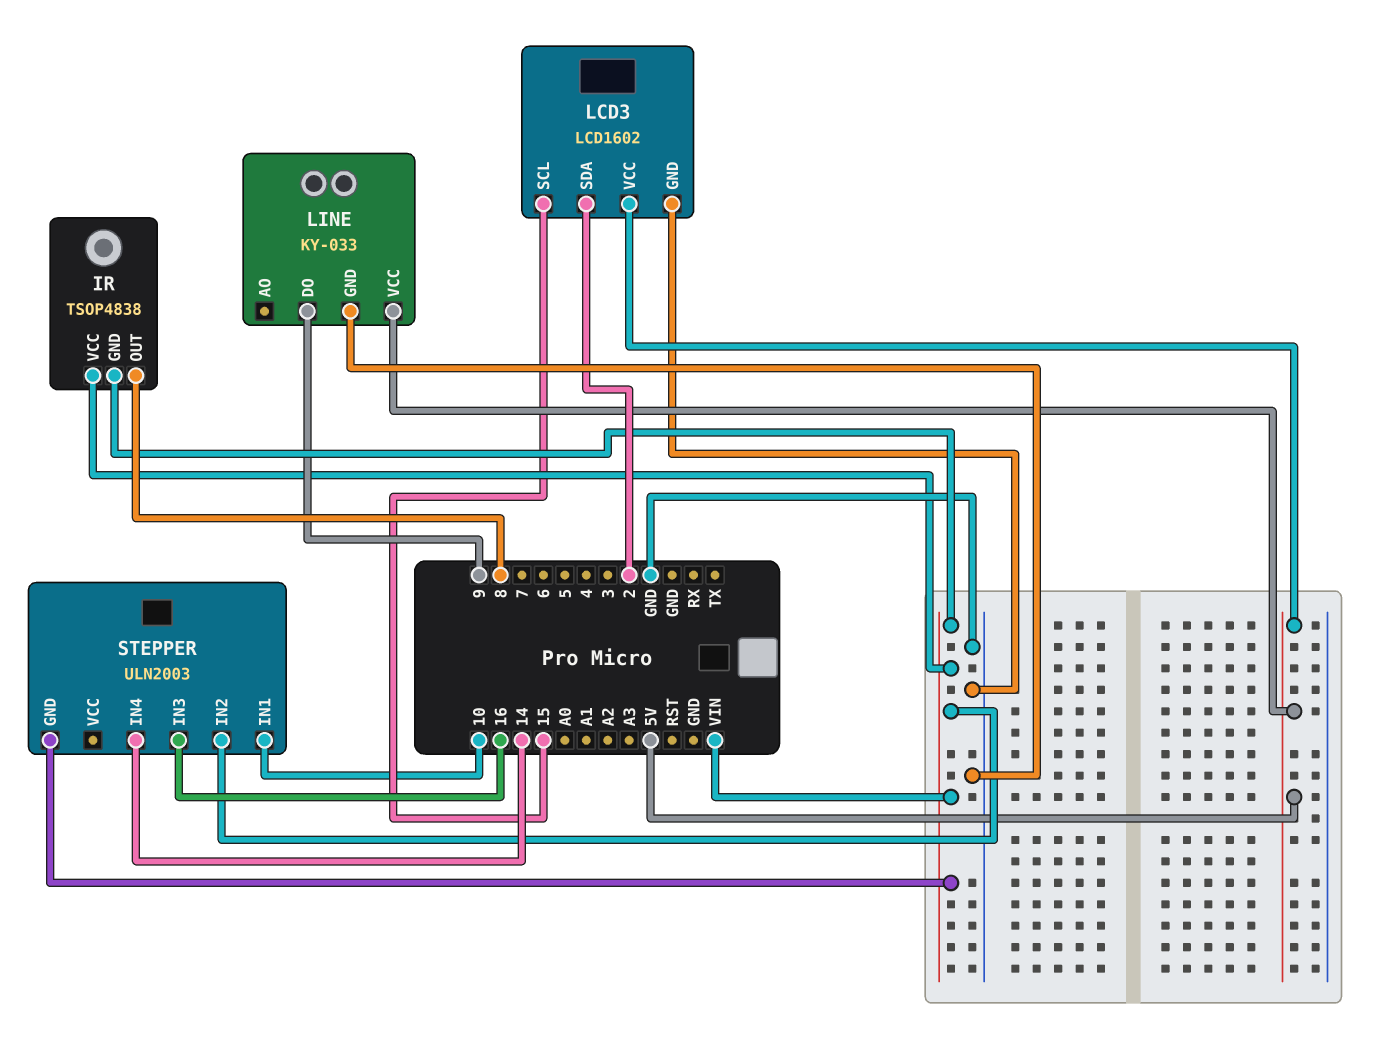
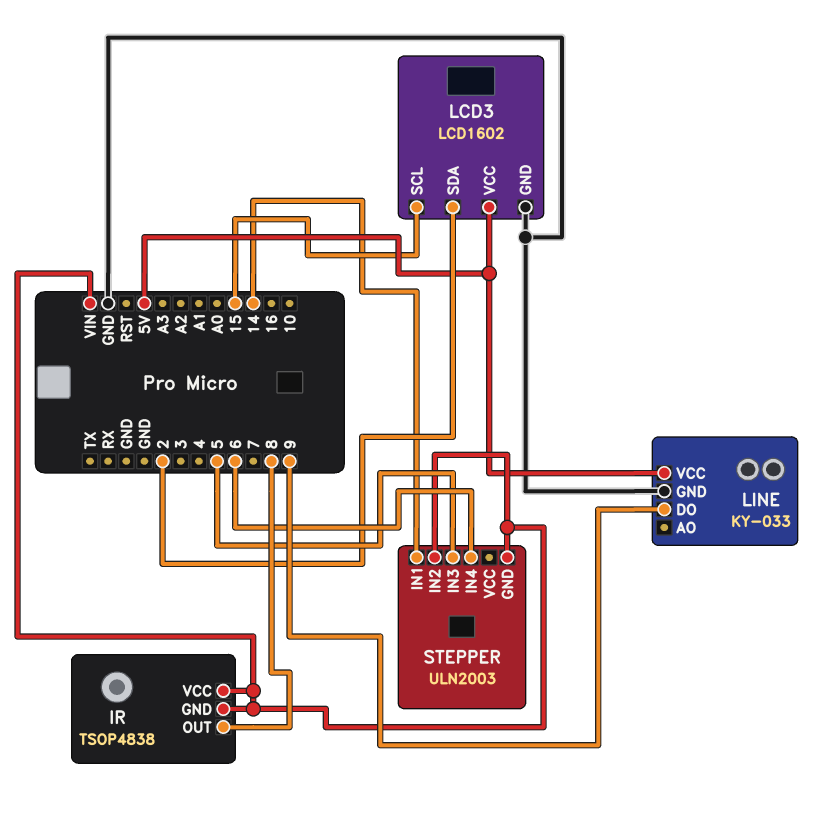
STEPPER pin IN1: 10 -> 14
STEPPER pin IN3: 16 -> 5
STEPPER pin IN4: 14 -> 6

